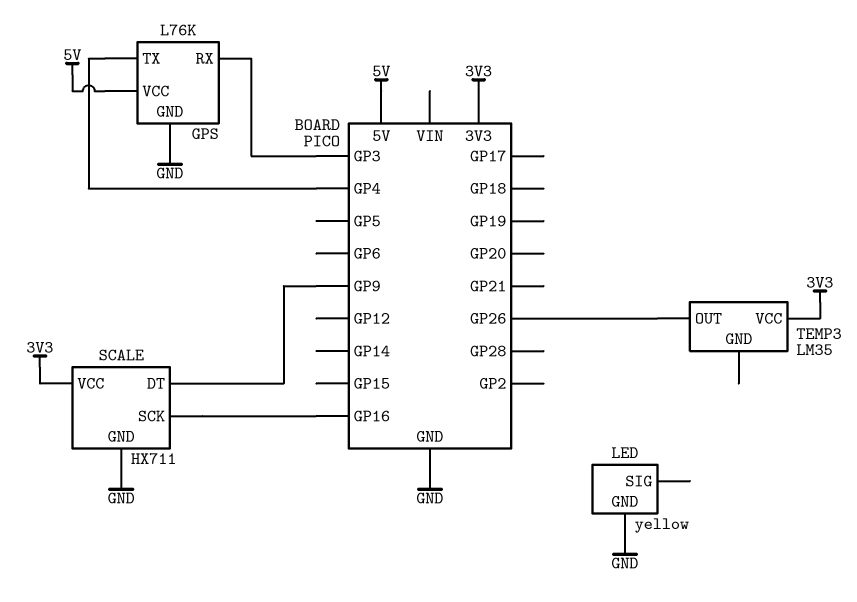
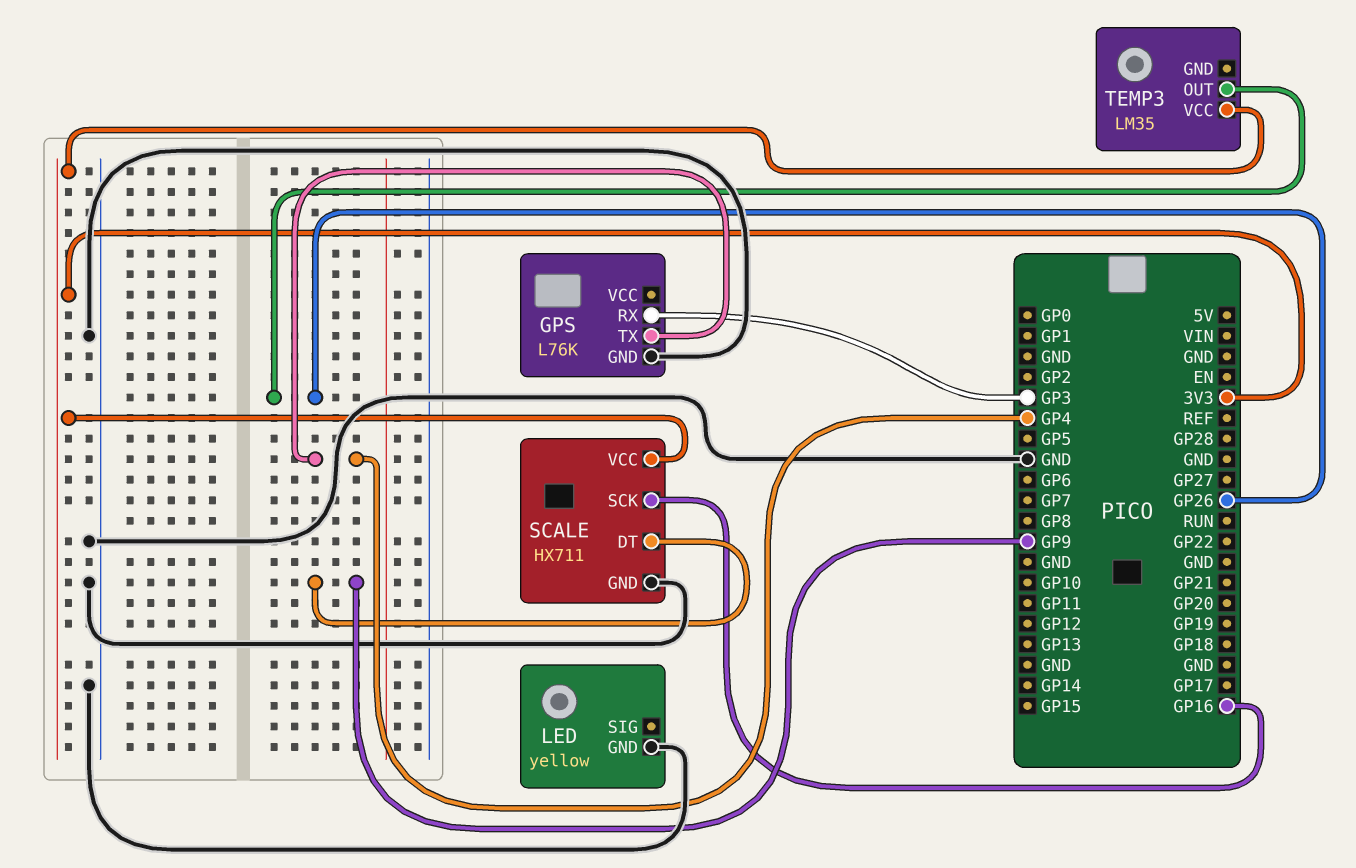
GPS pin VCC: 5V -> none

